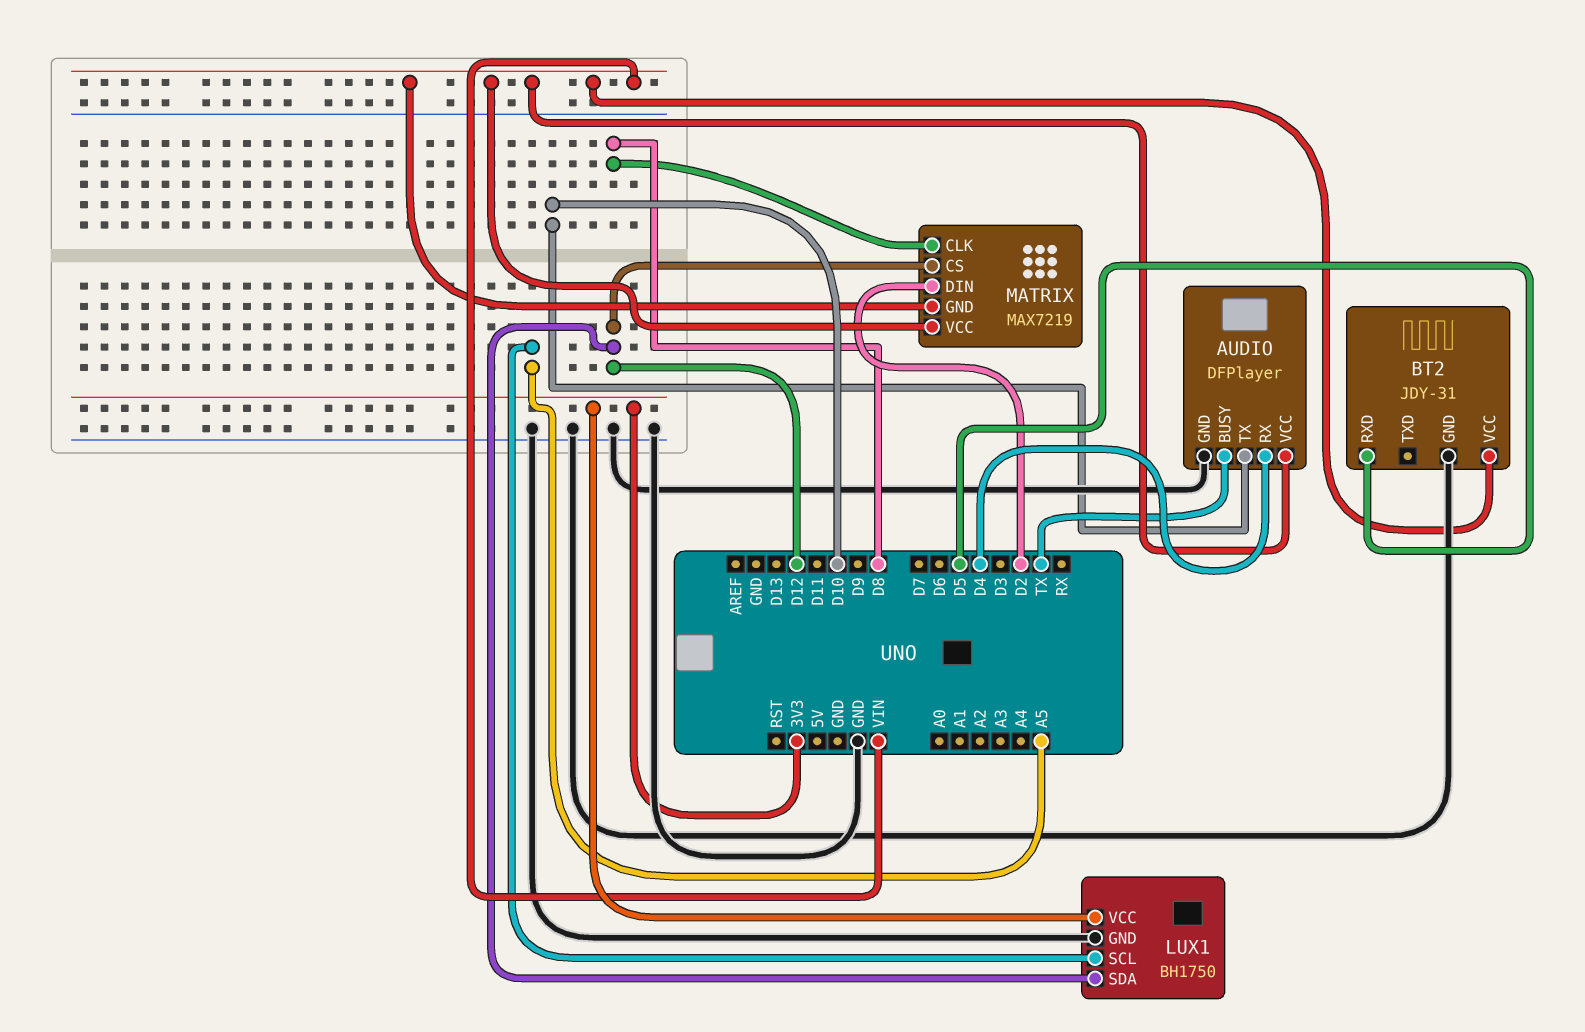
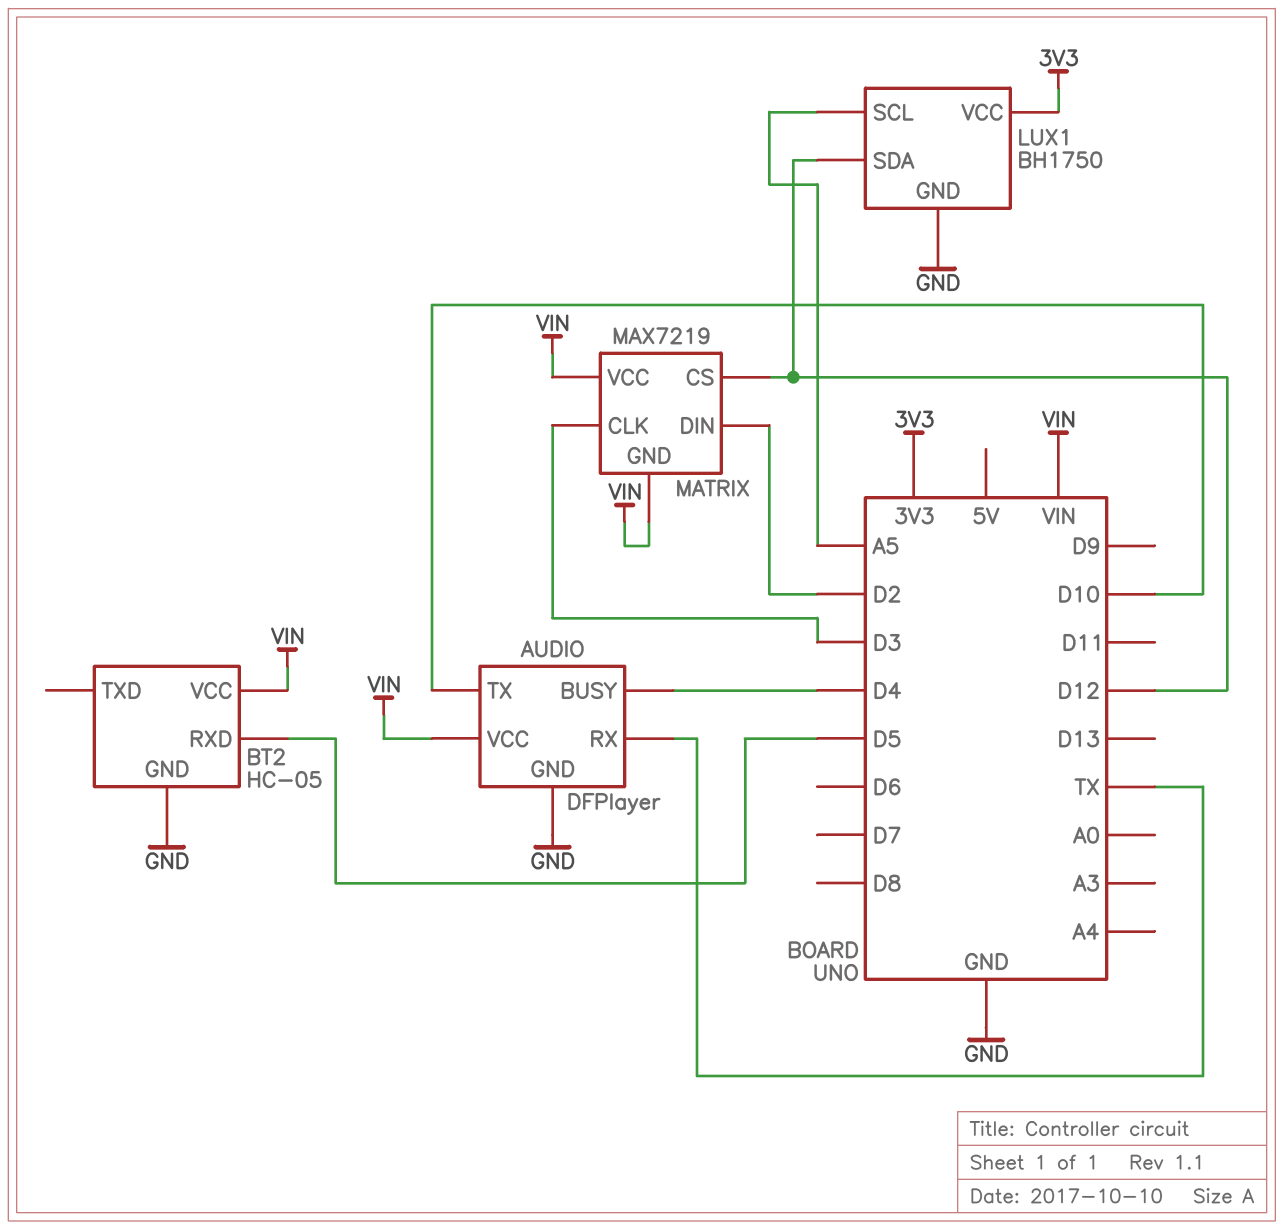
AUDIO pin BUSY: TX -> D4
AUDIO pin RX: D4 -> TX
BT2: JDY-31 -> HC-05
MATRIX pin CLK: D8 -> D3

